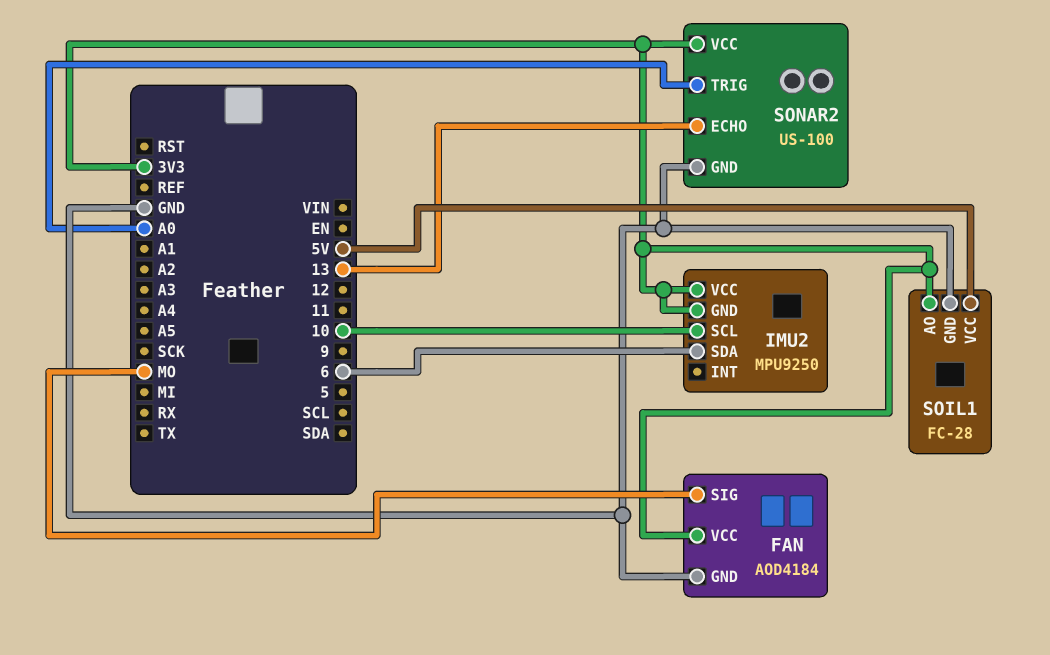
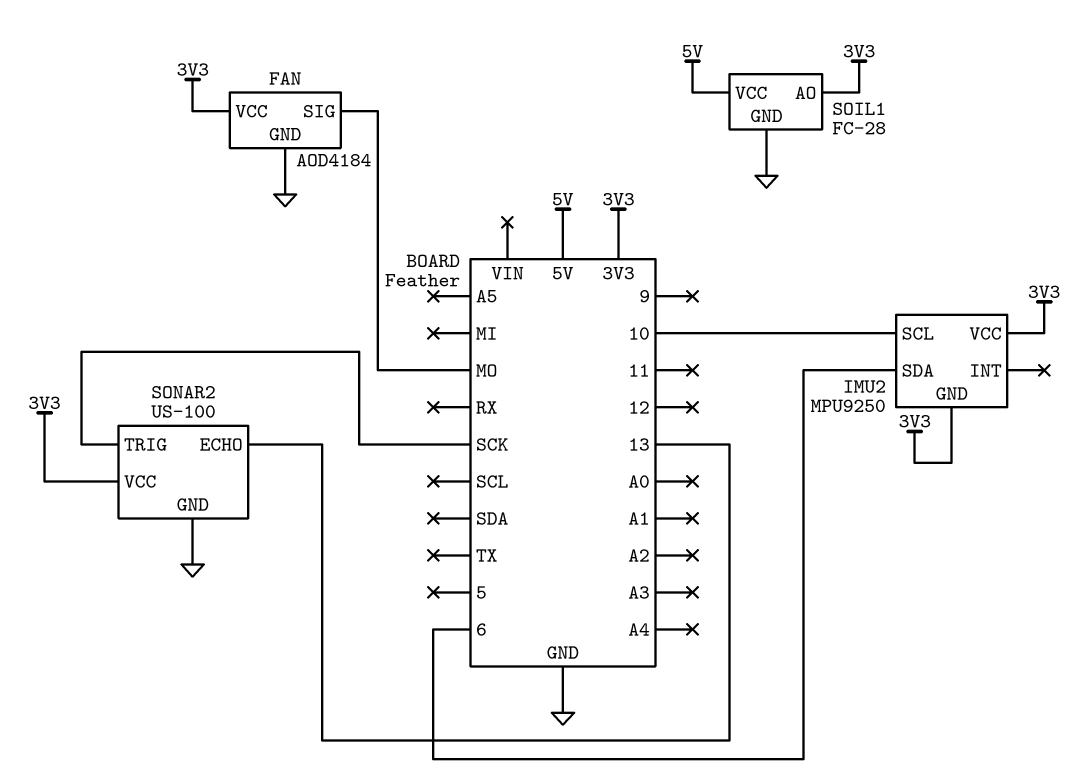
SONAR2 pin TRIG: A0 -> SCK

